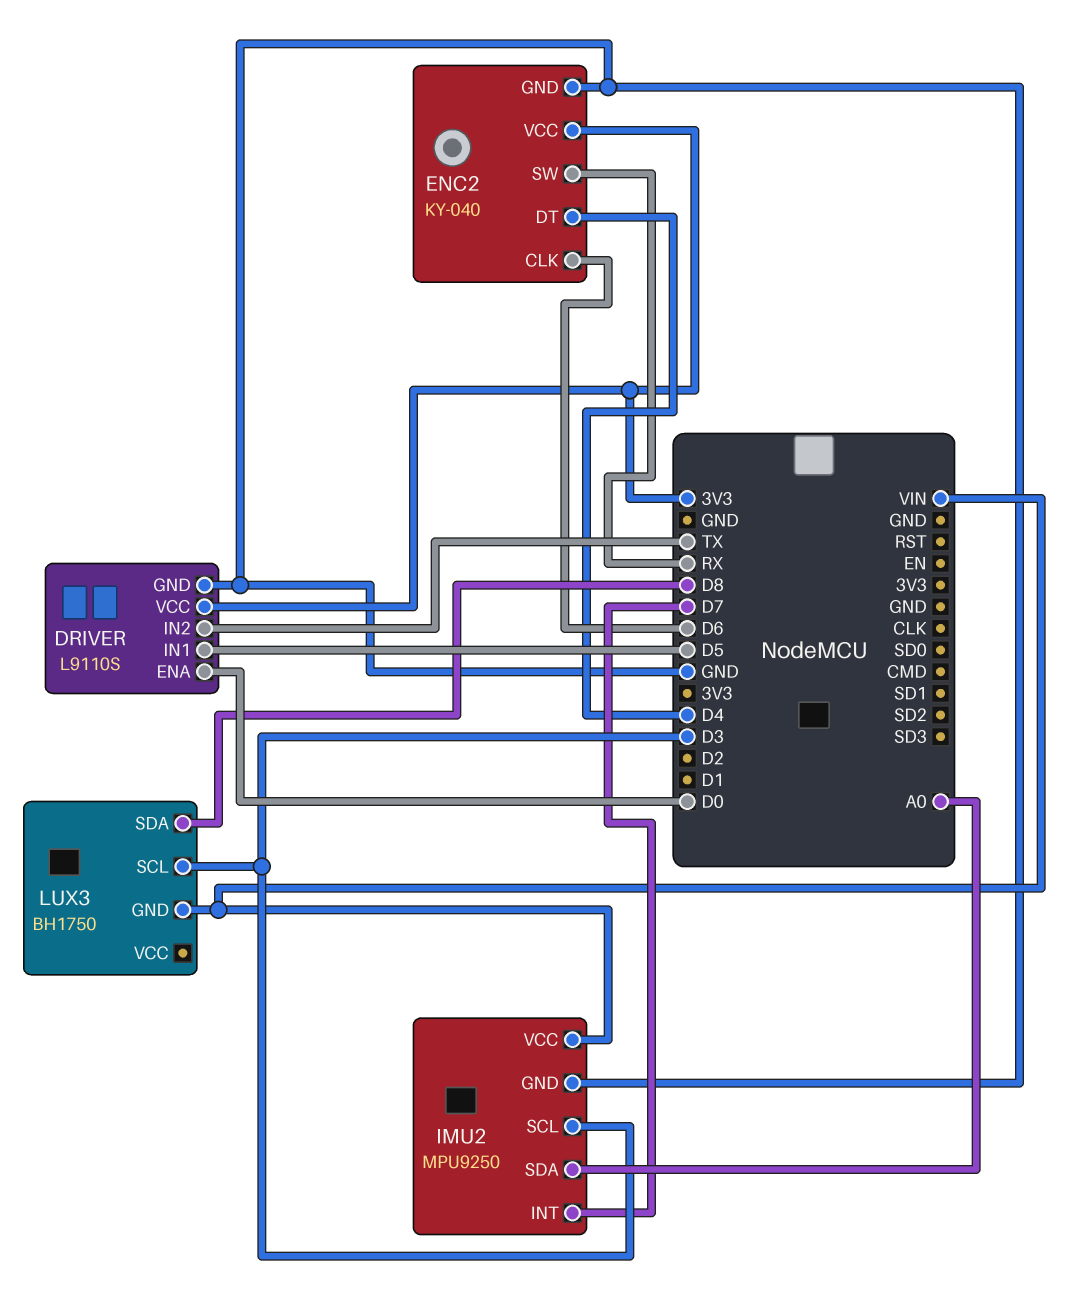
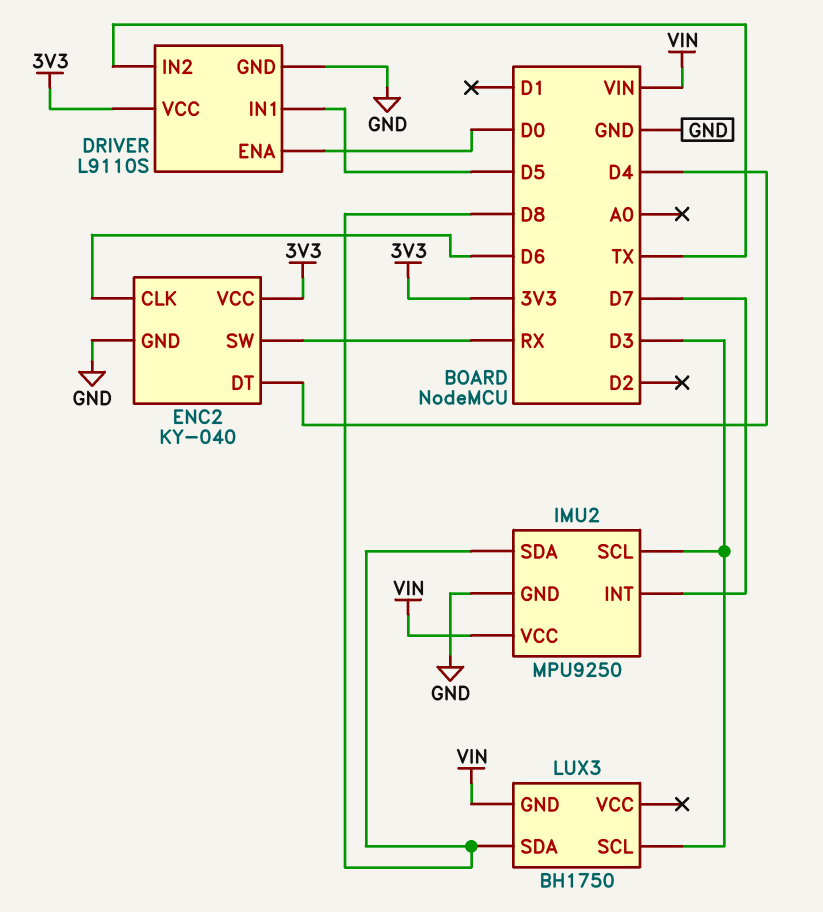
IMU2 pin SDA: A0 -> D8

